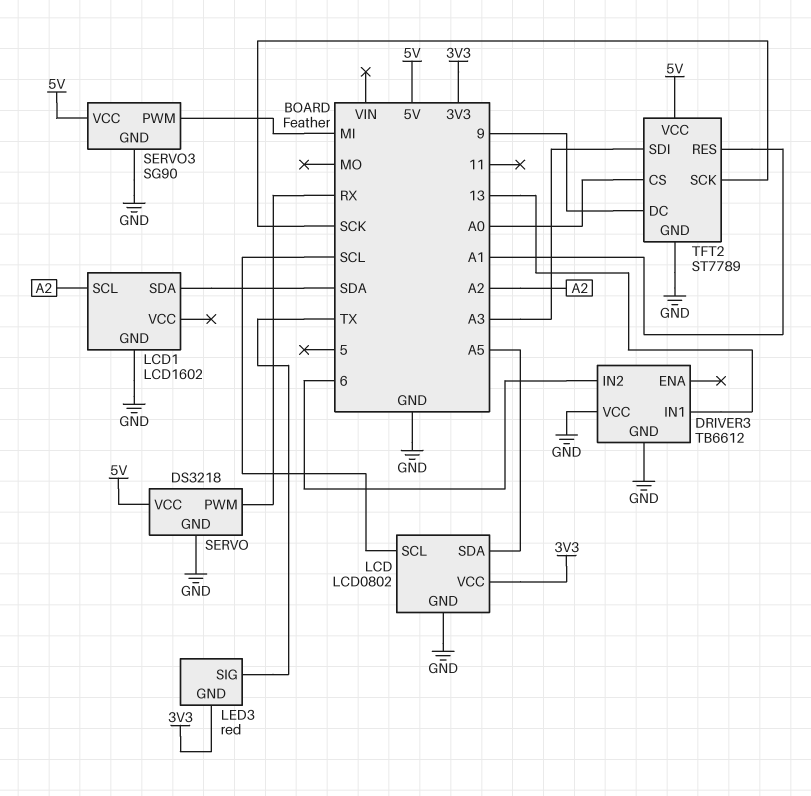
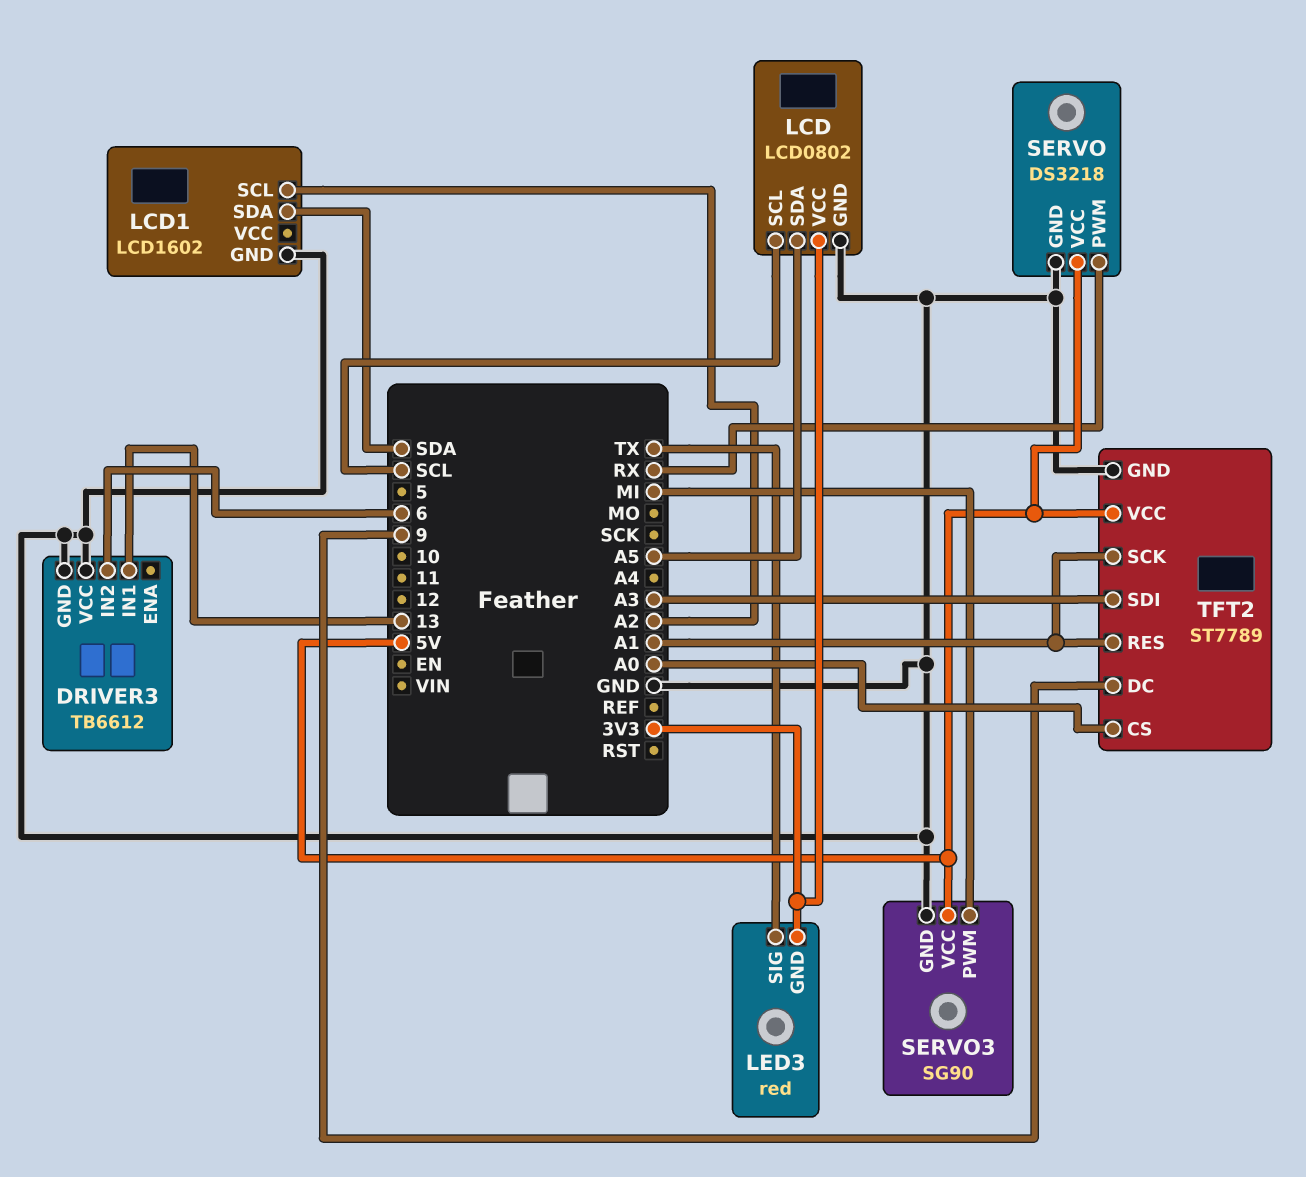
TFT2 pin SCK: SCK -> A1

